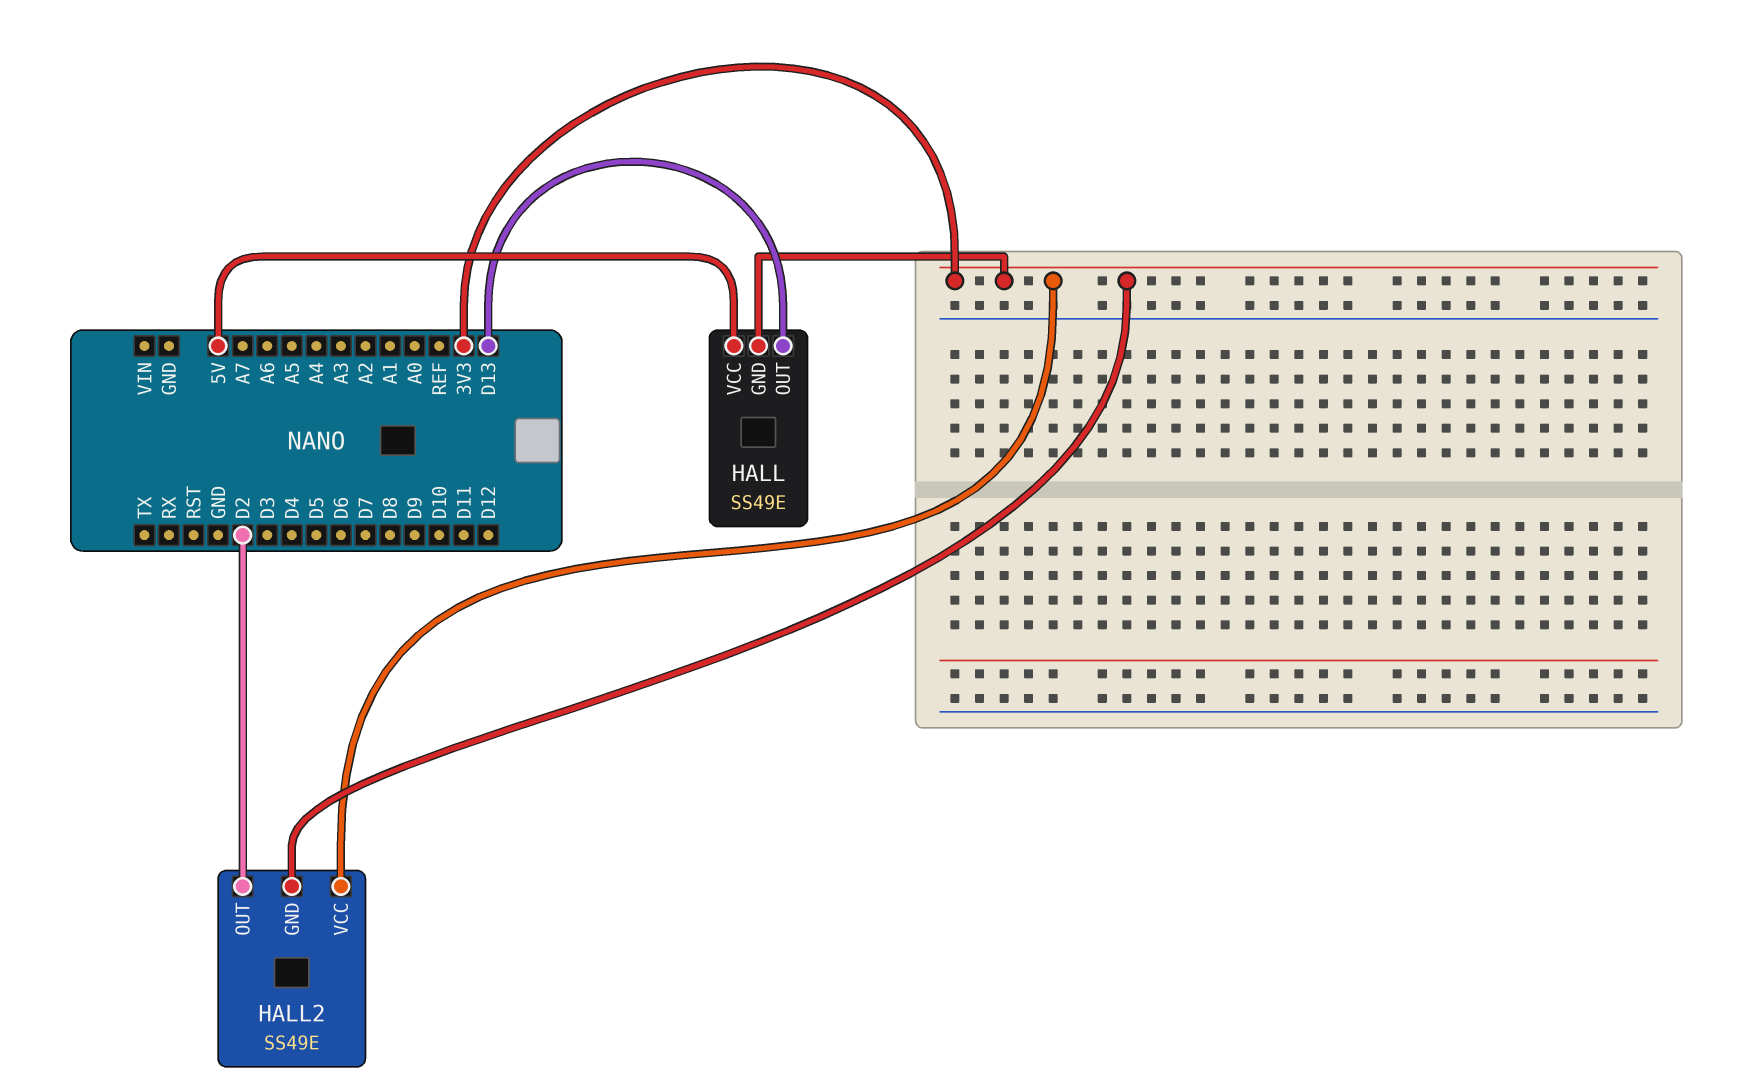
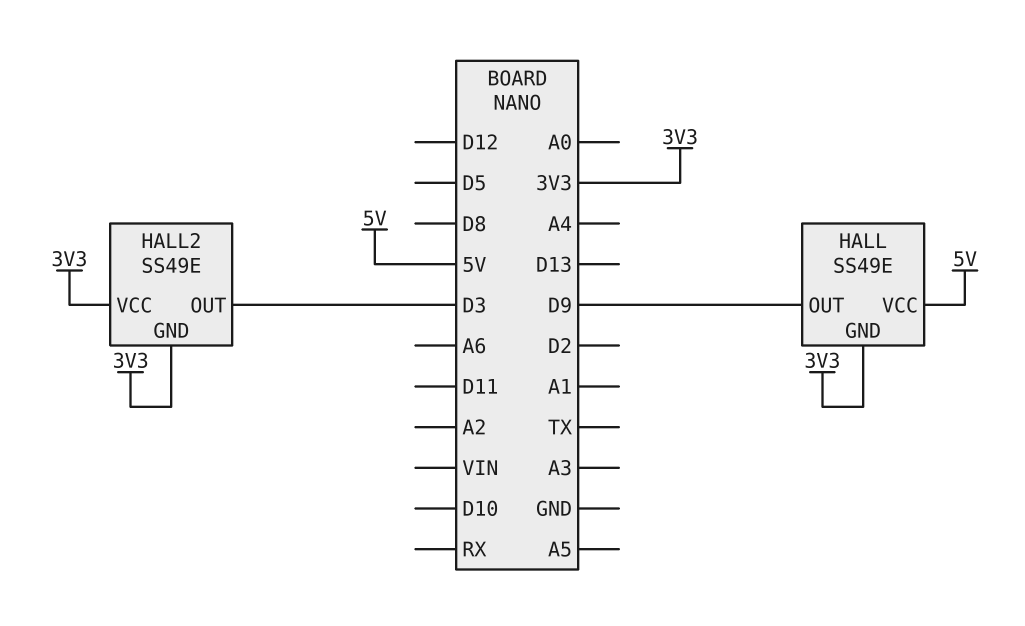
HALL pin OUT: D13 -> D9
HALL2 pin OUT: D2 -> D3

